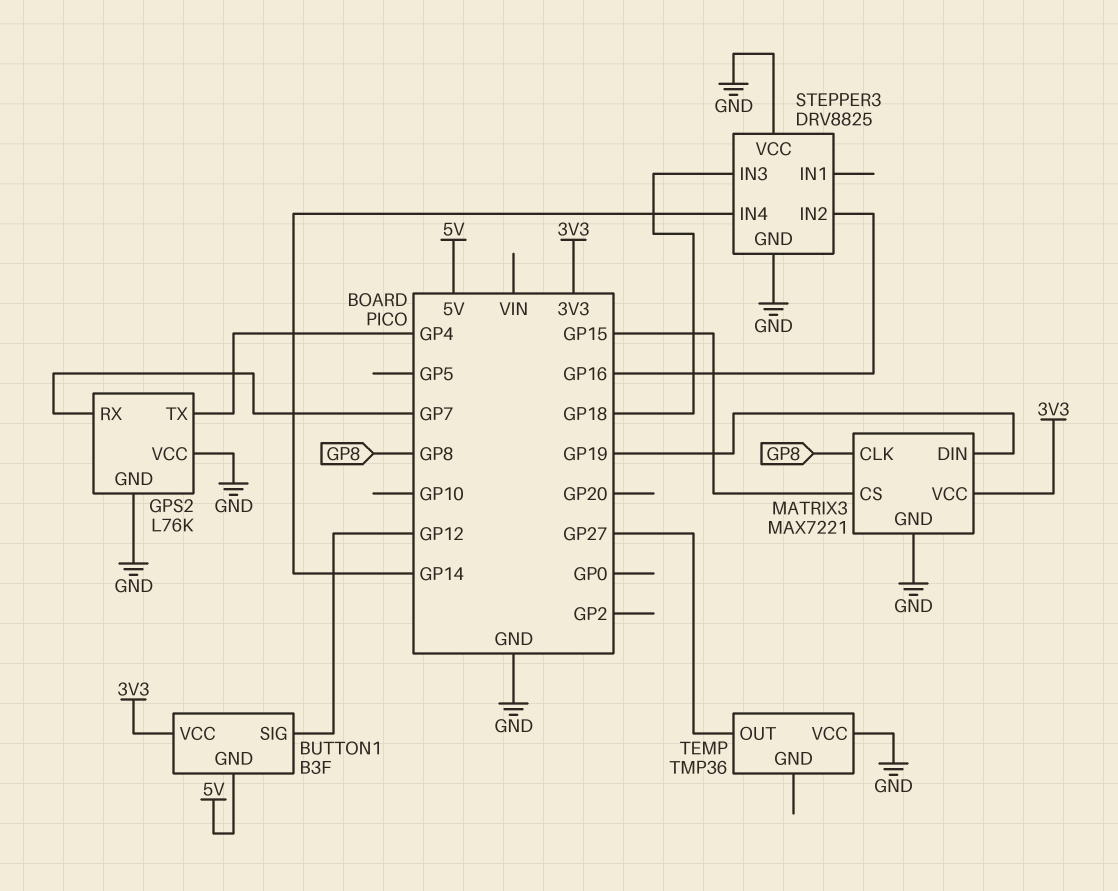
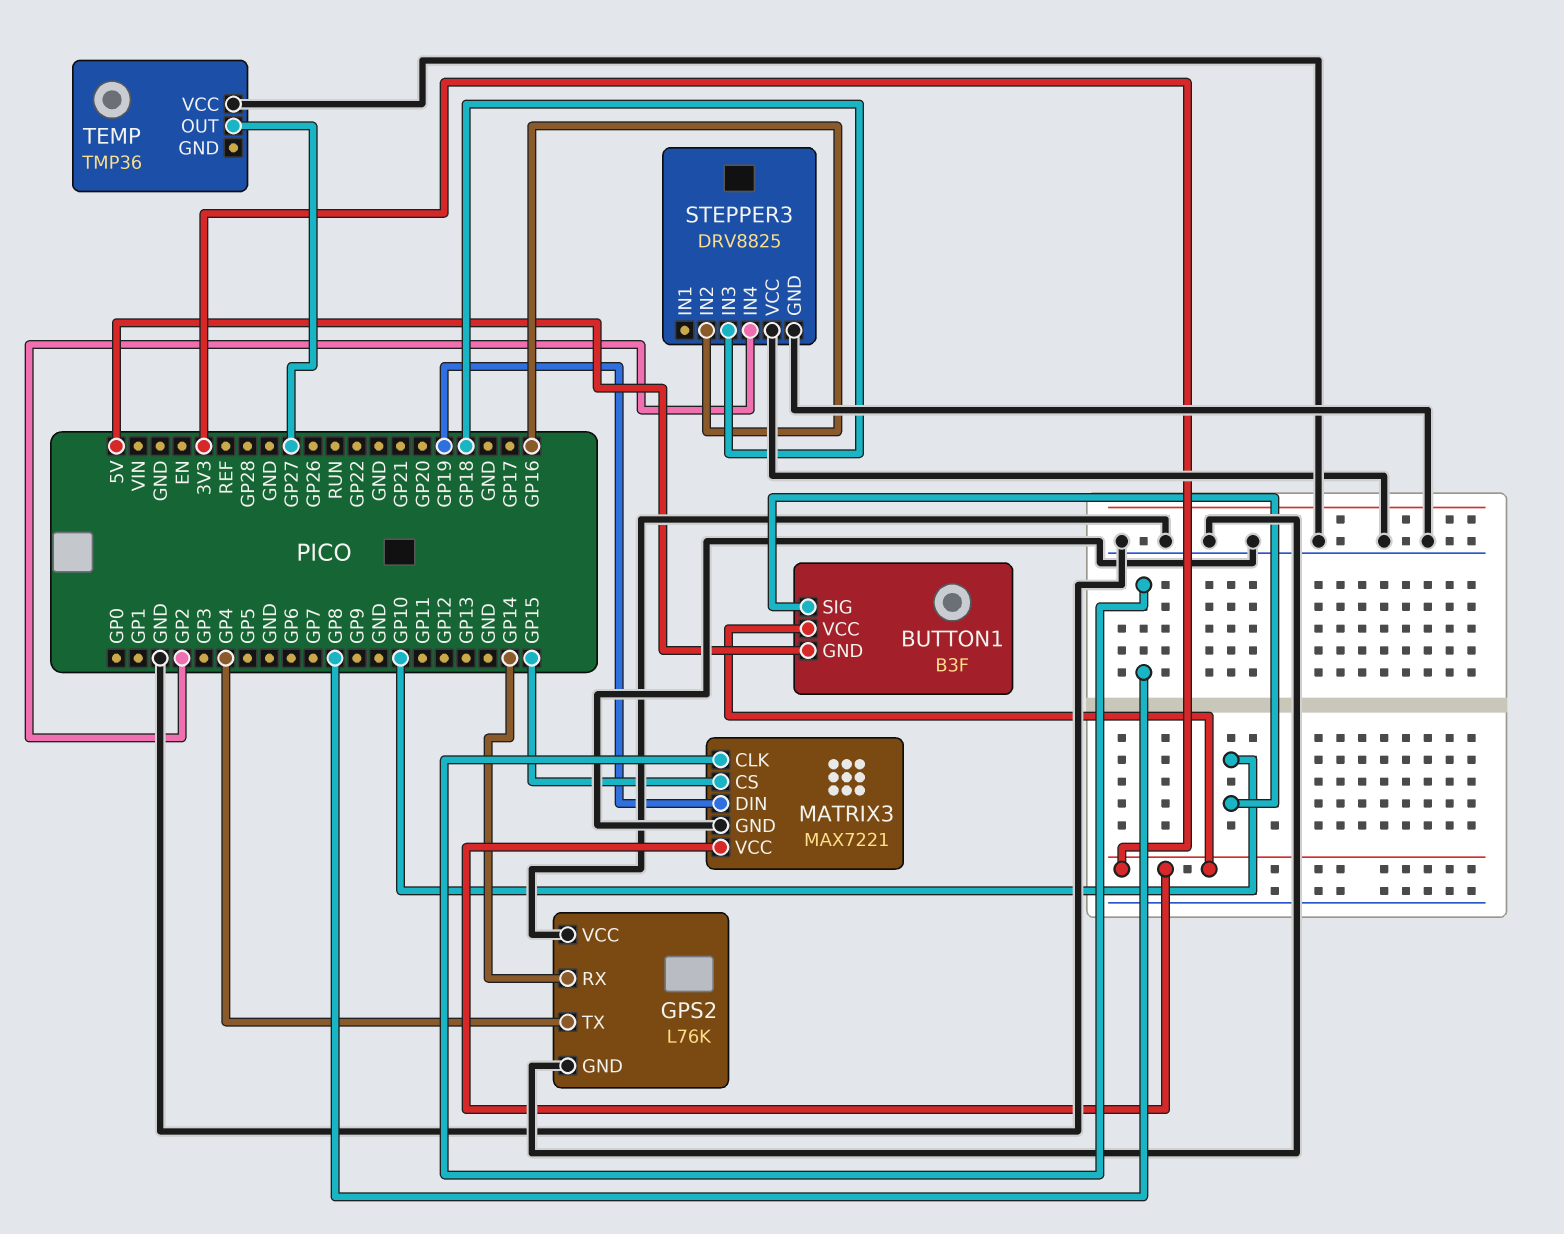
BUTTON1 pin SIG: GP12 -> GP10
GPS2 pin RX: GP7 -> GP14
STEPPER3 pin IN4: GP14 -> GP2

